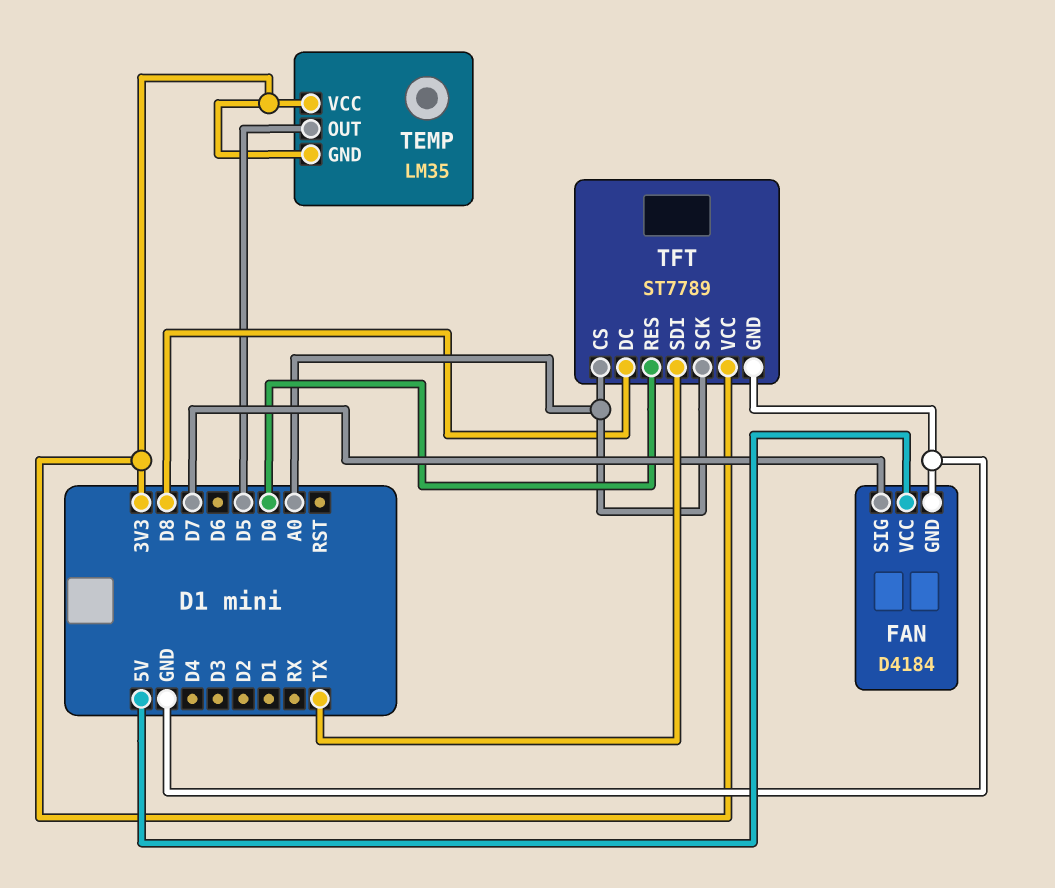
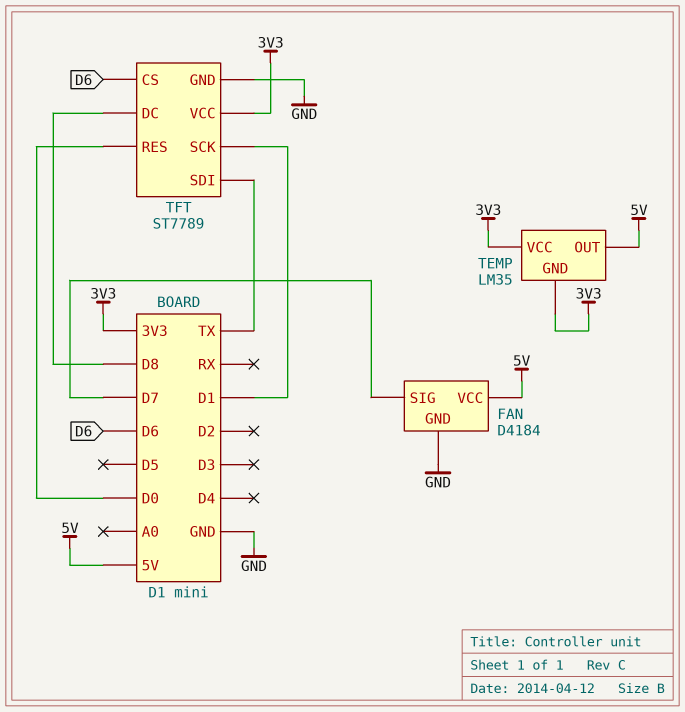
TEMP pin OUT: D5 -> 5V
TFT pin CS: A0 -> D6
TFT pin SCK: A0 -> D1

